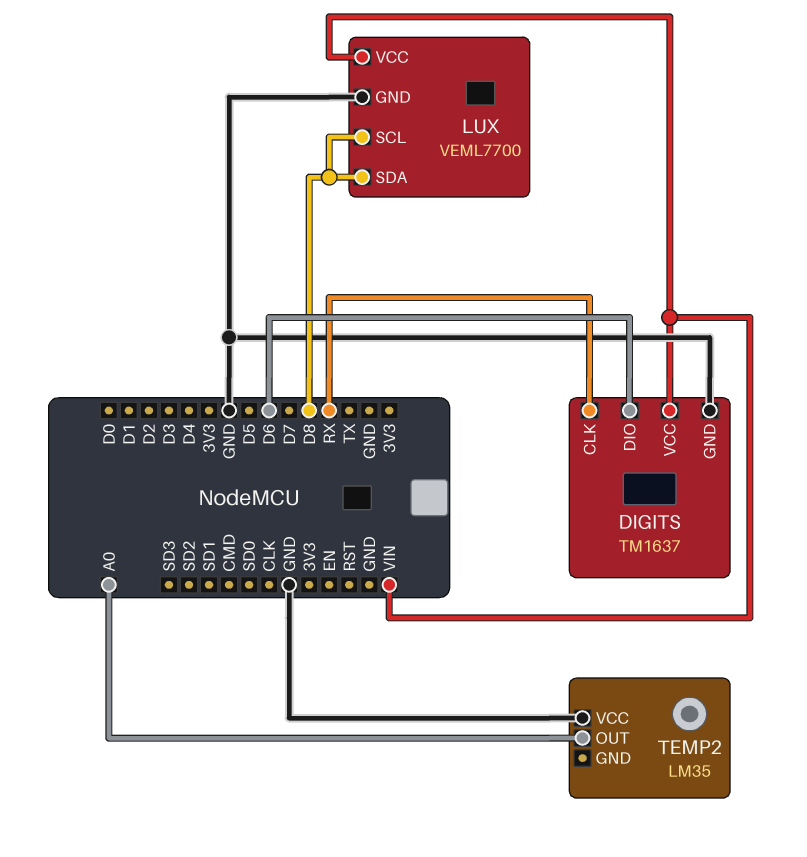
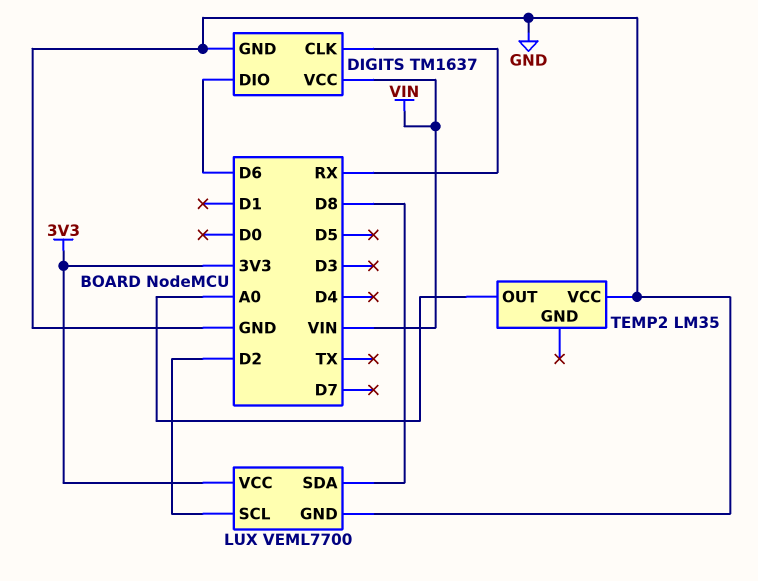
LUX pin SCL: D8 -> D2
LUX pin VCC: VIN -> 3V3

